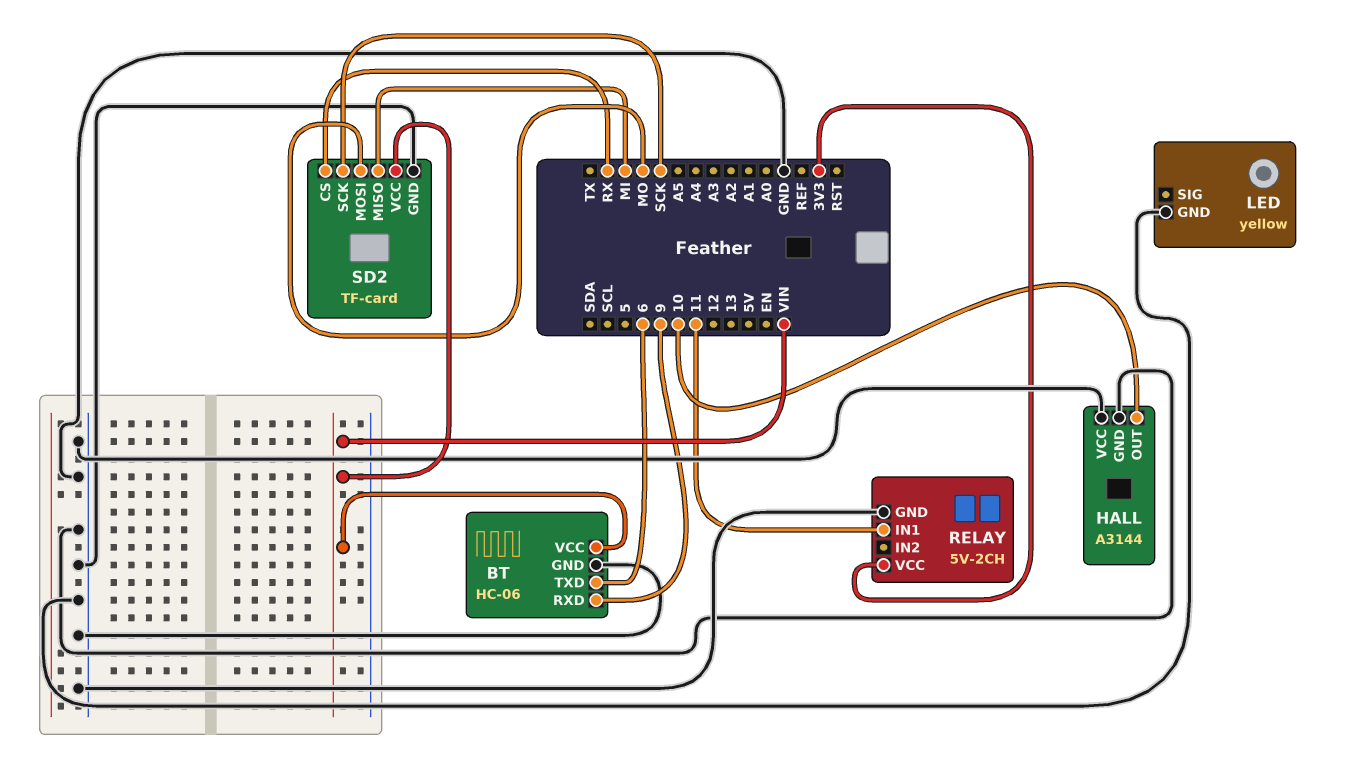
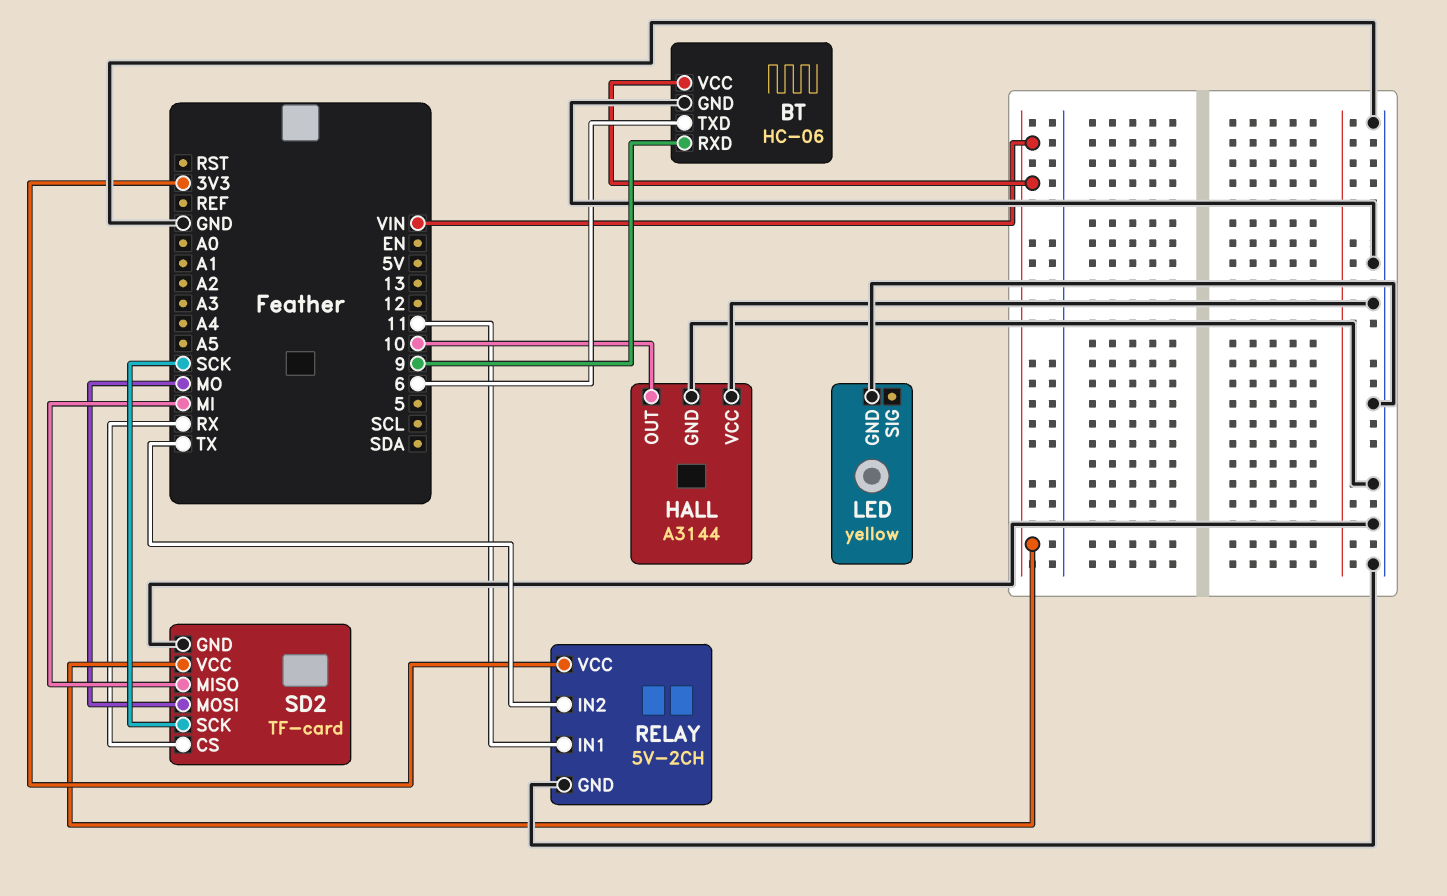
RELAY pin IN2: none -> TX

